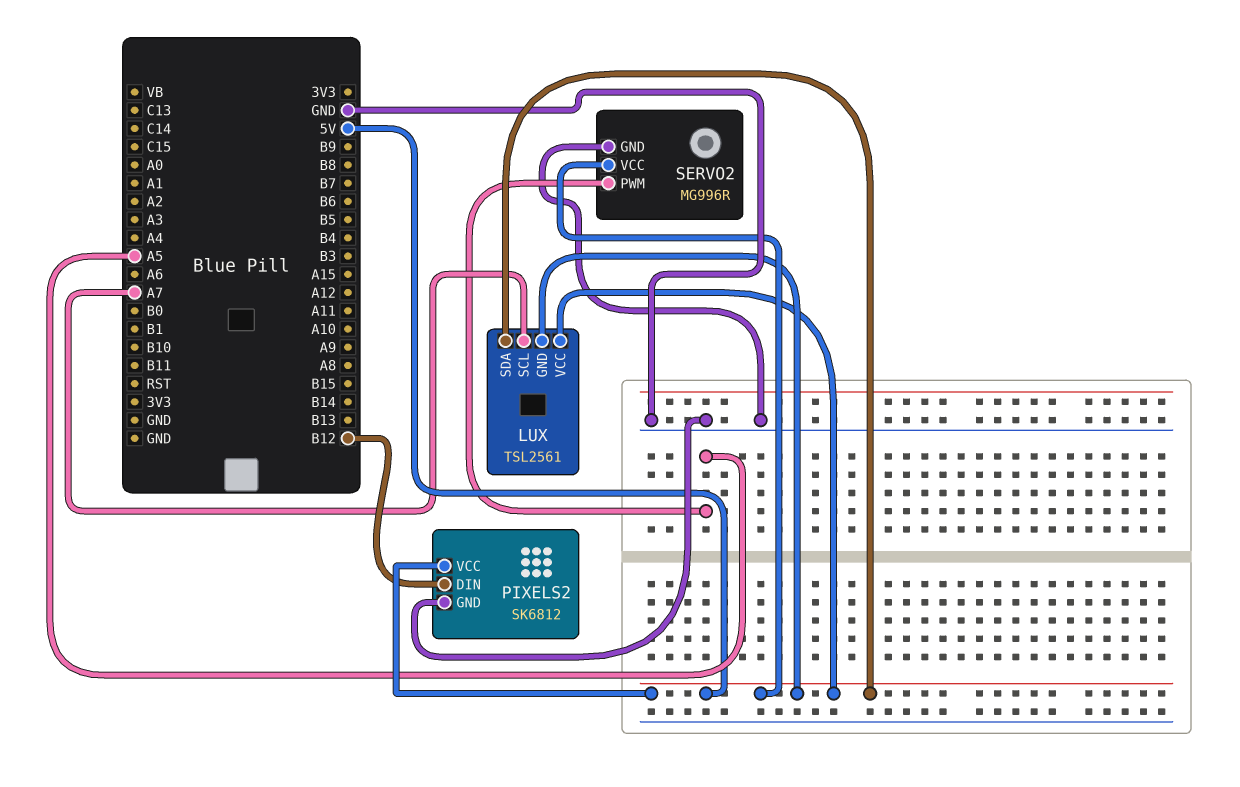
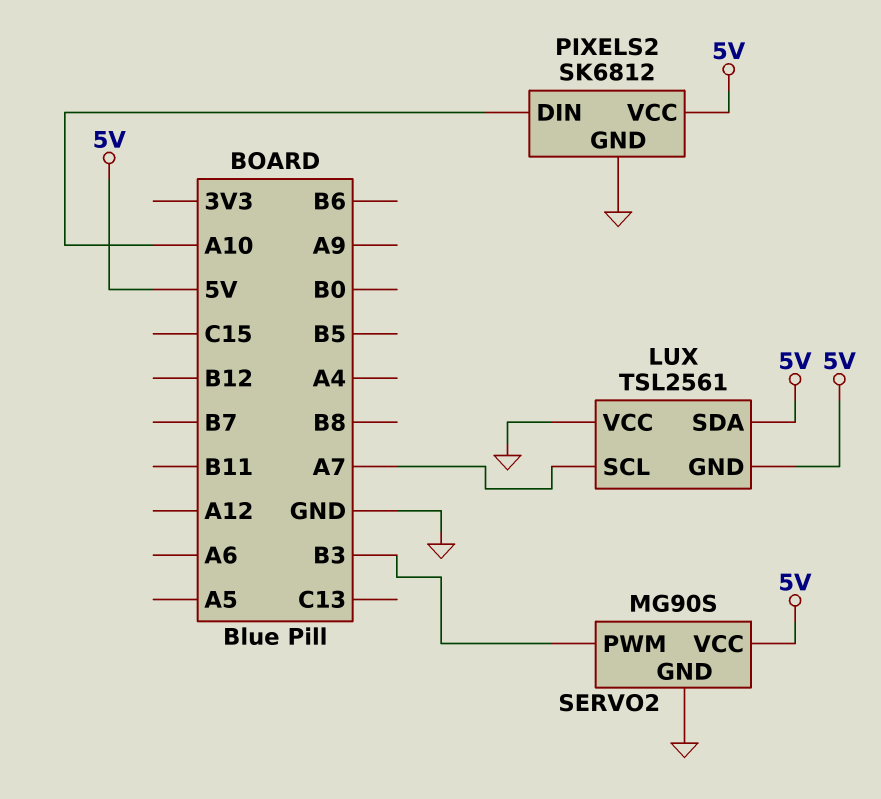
LUX pin VCC: 5V -> GND
PIXELS2 pin DIN: B12 -> A10
SERVO2: MG996R -> MG90S
SERVO2 pin PWM: A5 -> B3

